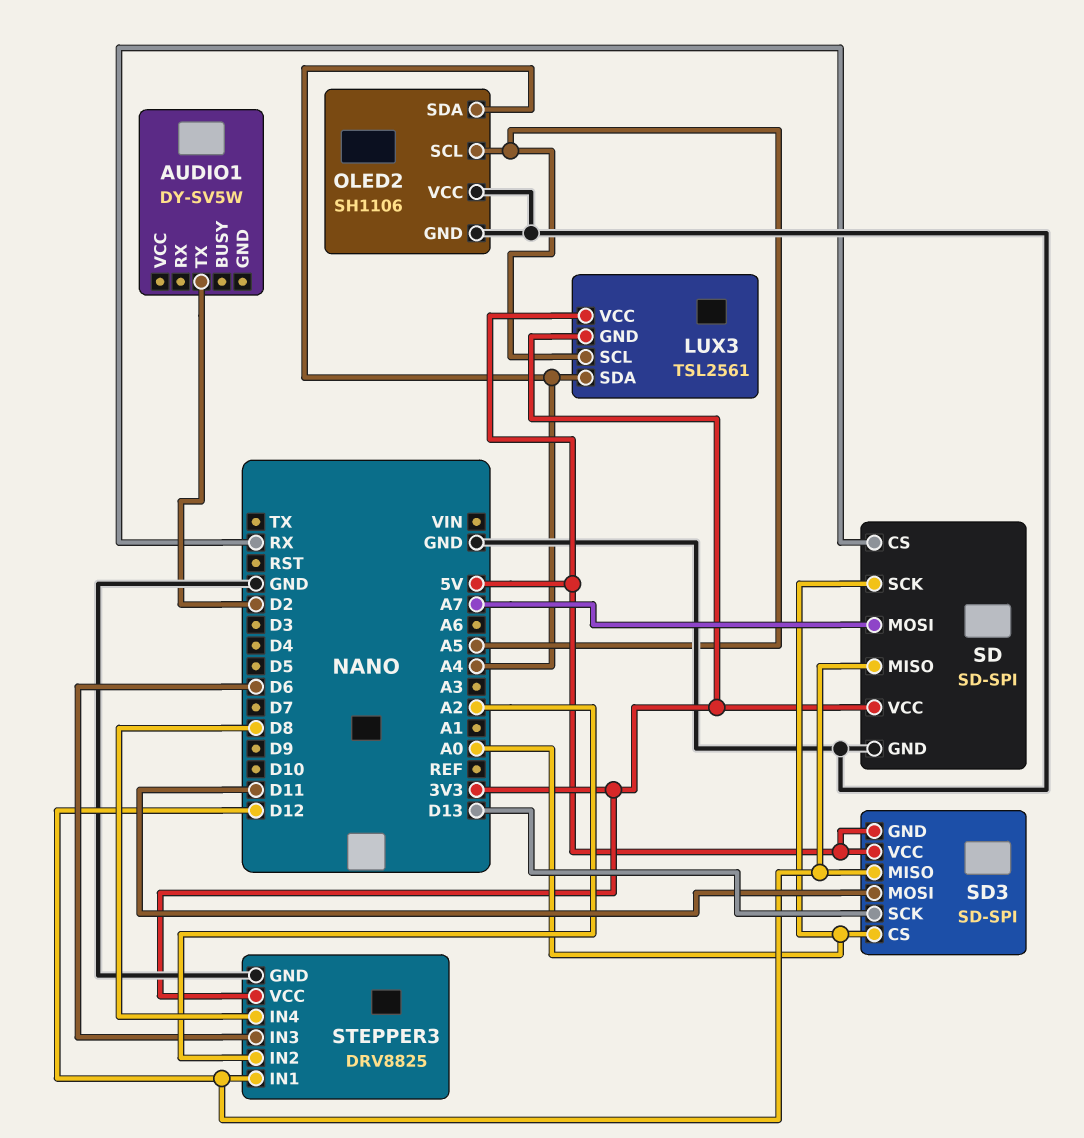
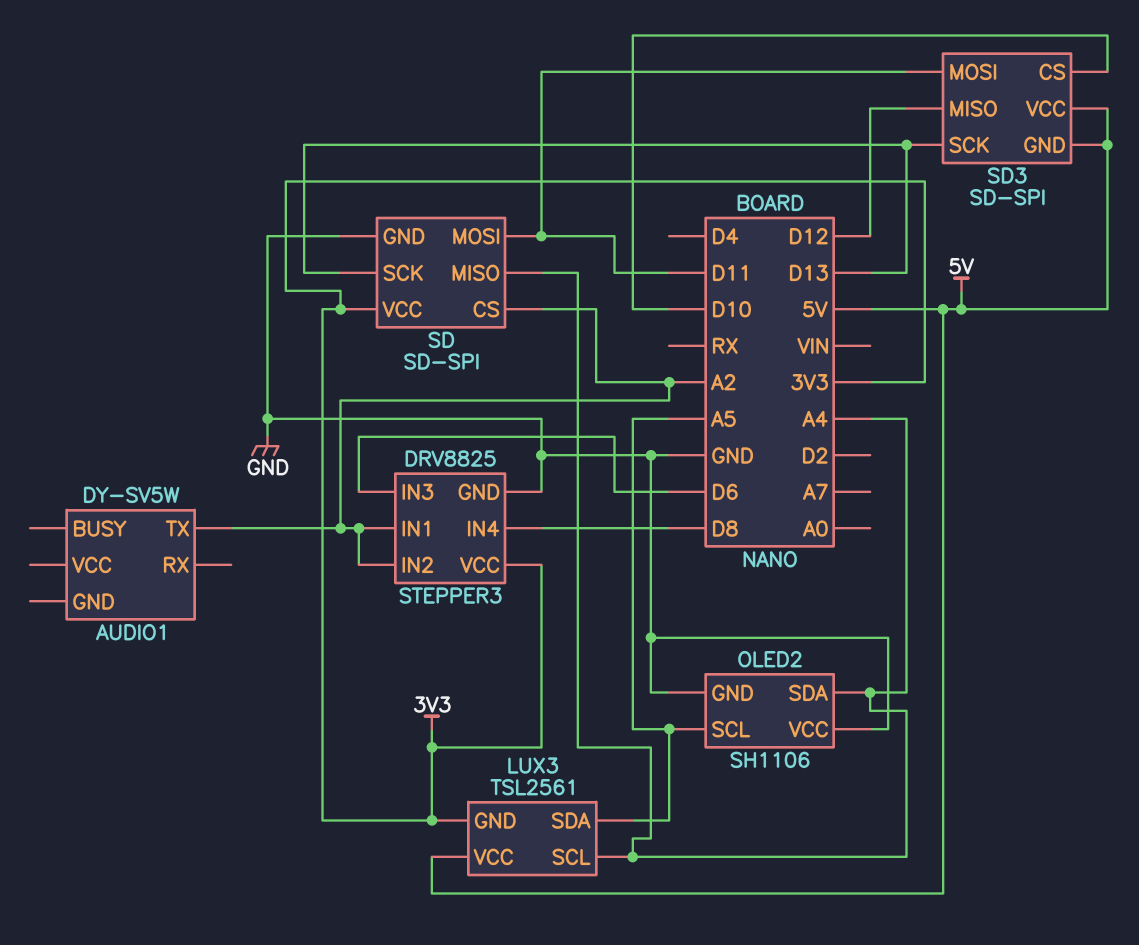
AUDIO1 pin TX: D2 -> A2
LUX3 pin SCL: A5 -> A4
LUX3 pin SDA: A4 -> A5
SD pin CS: RX -> A2
SD pin MISO: D12 -> A4
SD pin MOSI: A7 -> D11
SD pin SCK: A0 -> D13
SD3 pin CS: A0 -> D10
STEPPER3 pin IN1: D12 -> A2

